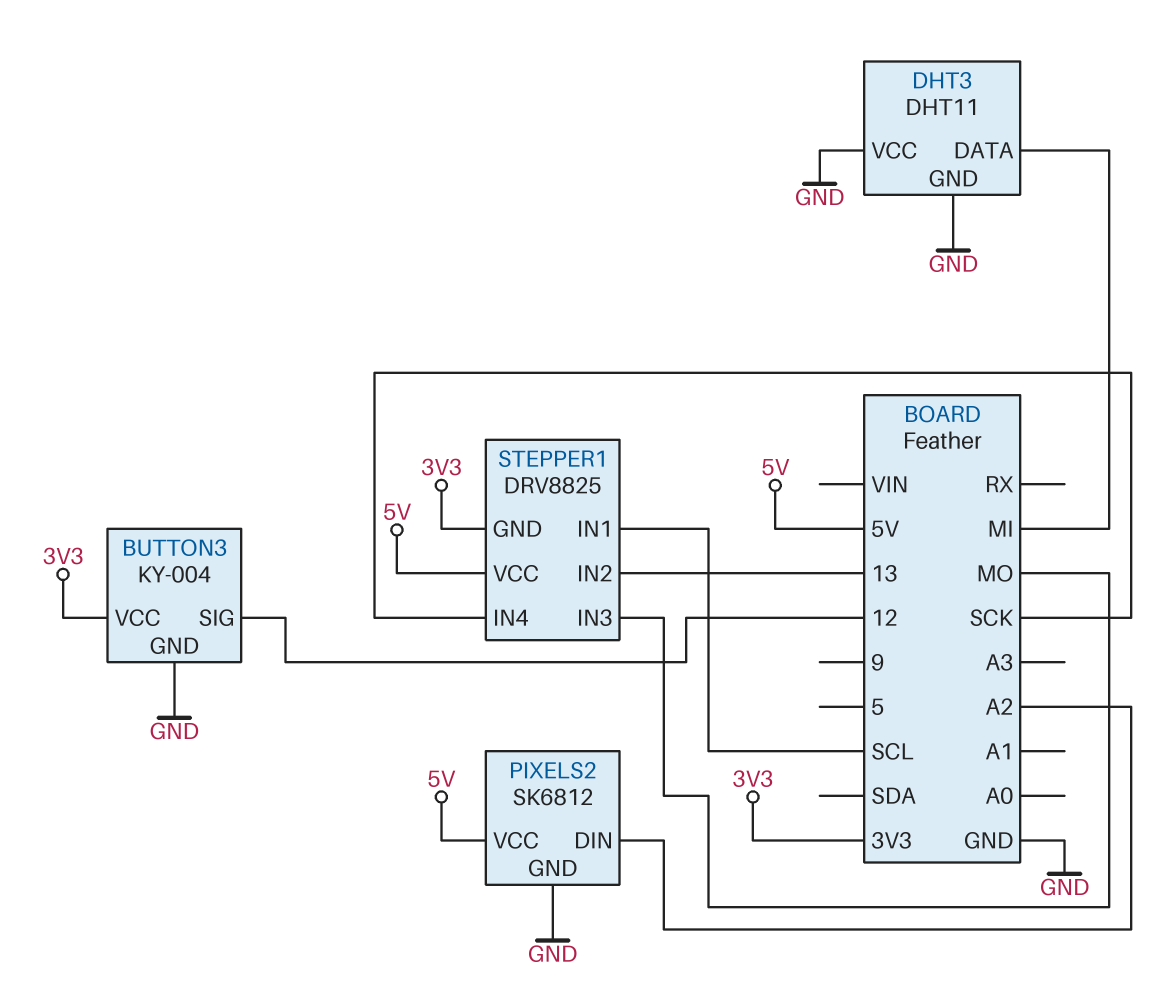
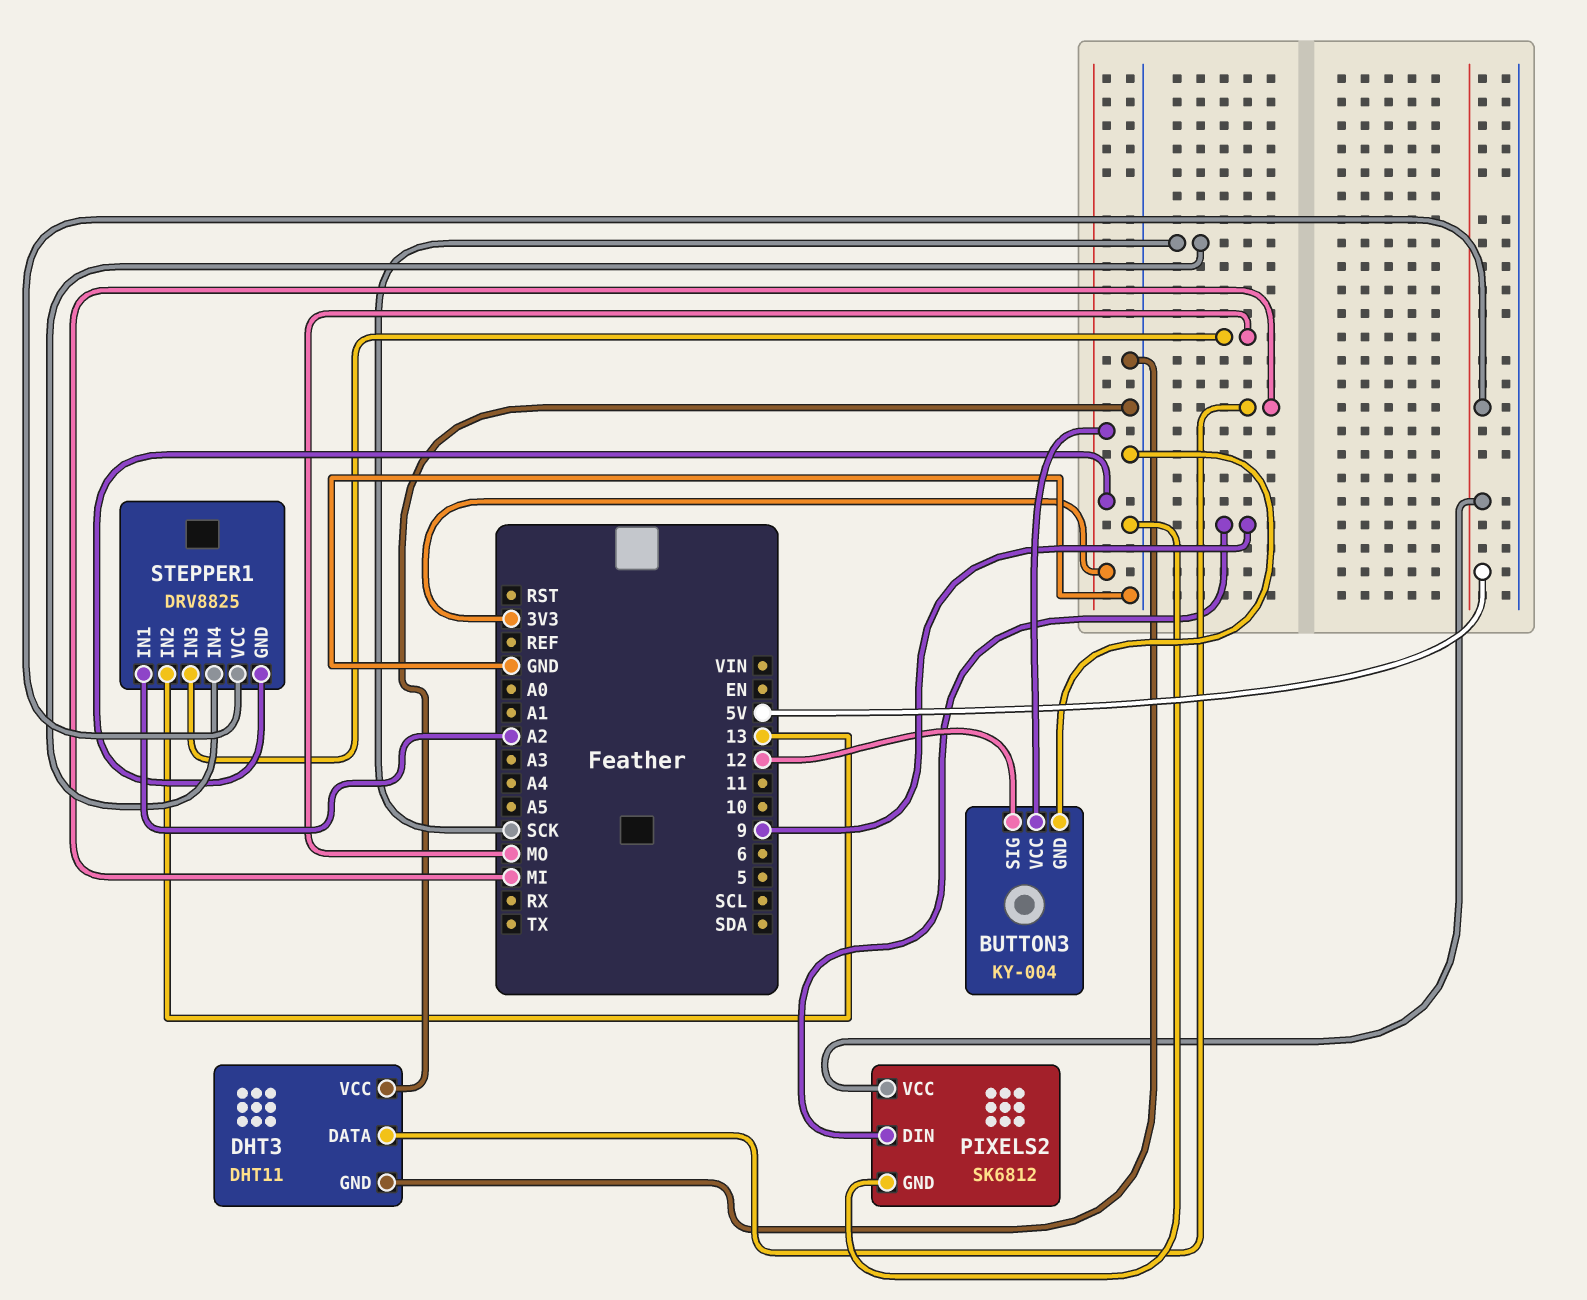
PIXELS2 pin DIN: A2 -> 9
STEPPER1 pin IN1: SCL -> A2

